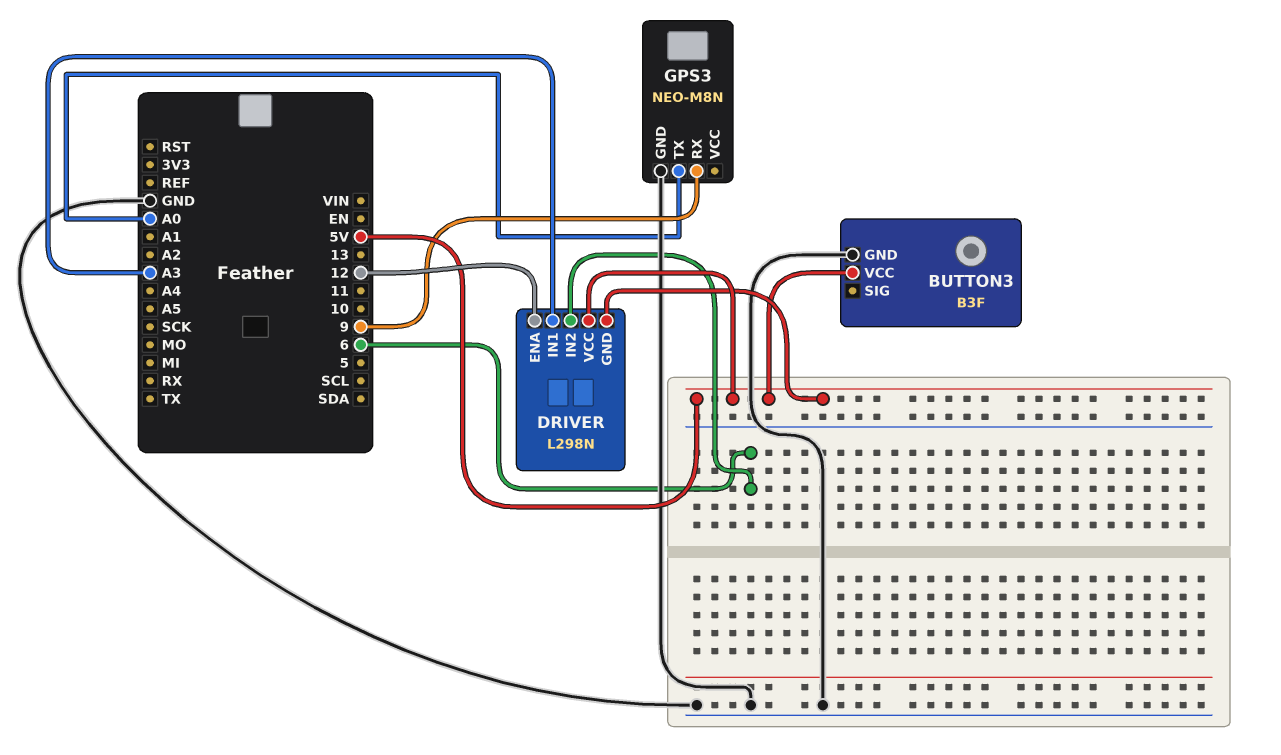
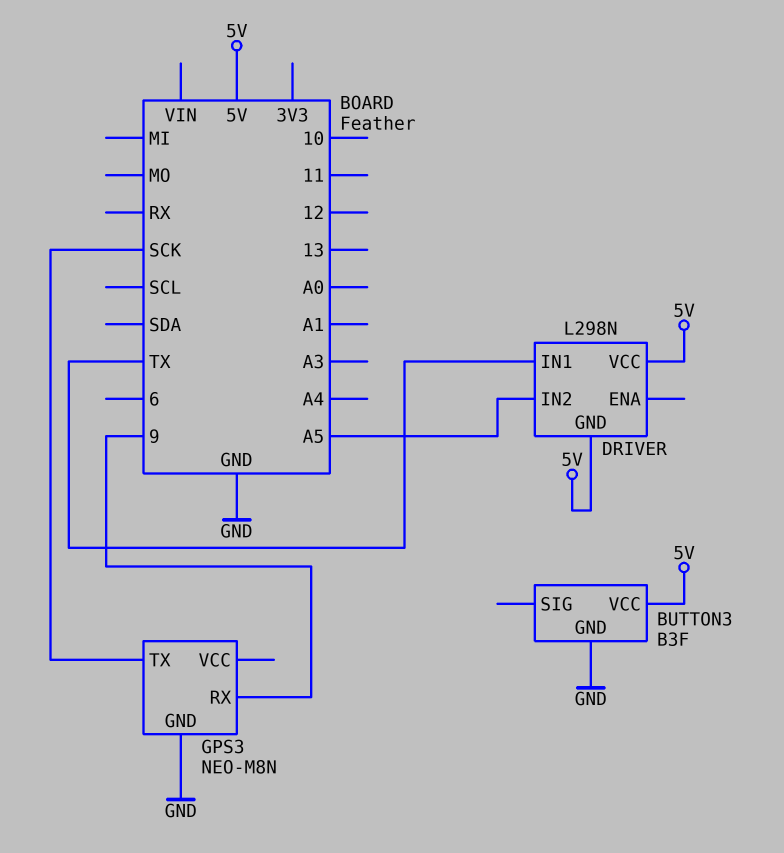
DRIVER pin ENA: 12 -> none
DRIVER pin IN1: A3 -> TX
DRIVER pin IN2: 6 -> A5
GPS3 pin TX: A0 -> SCK

